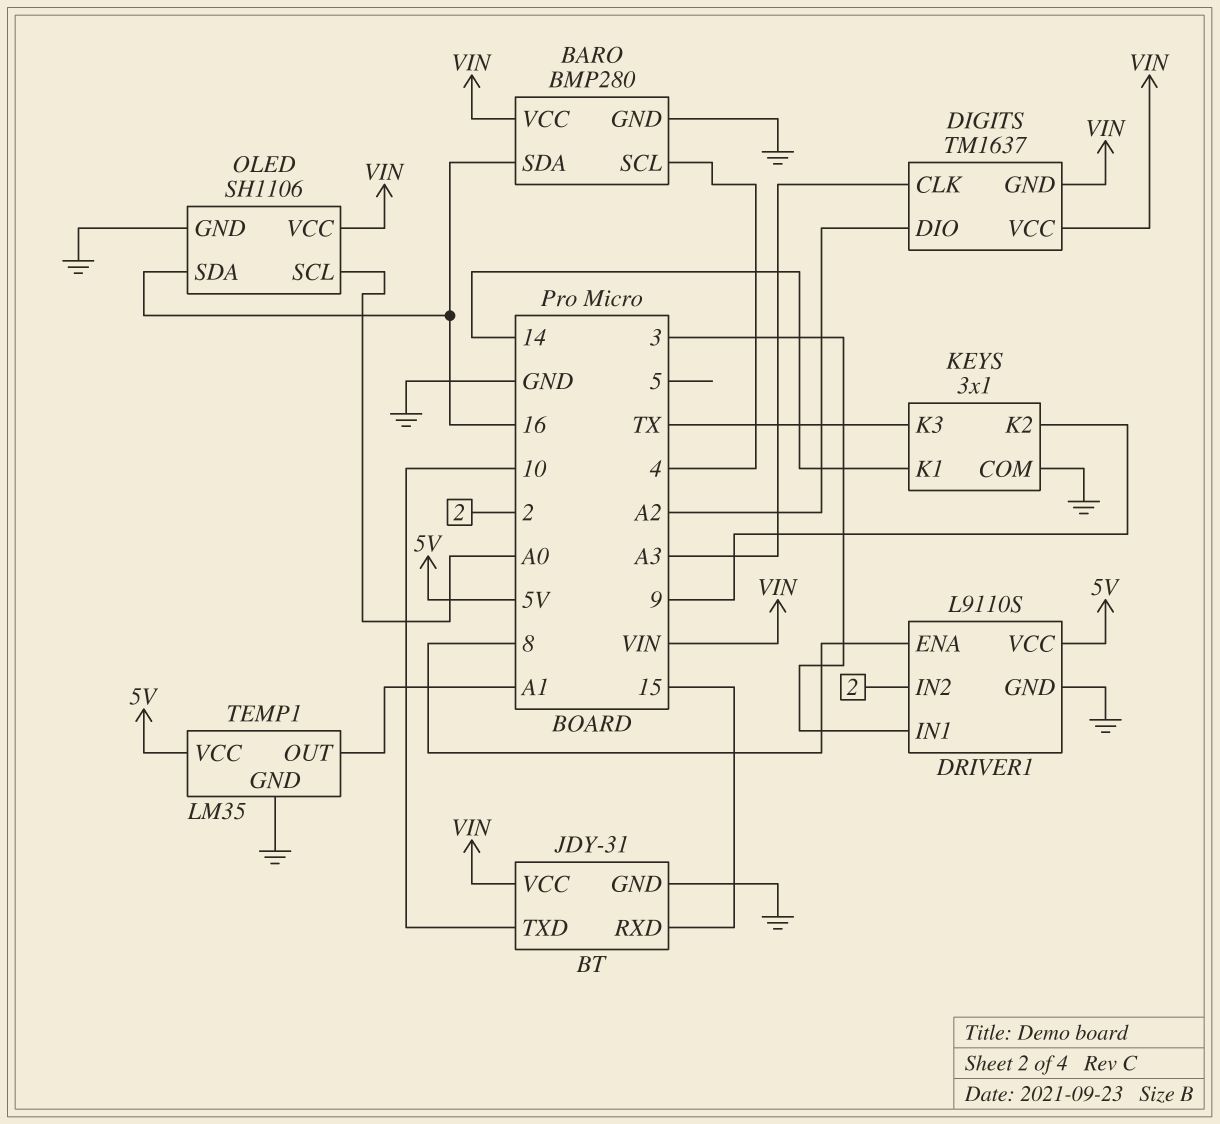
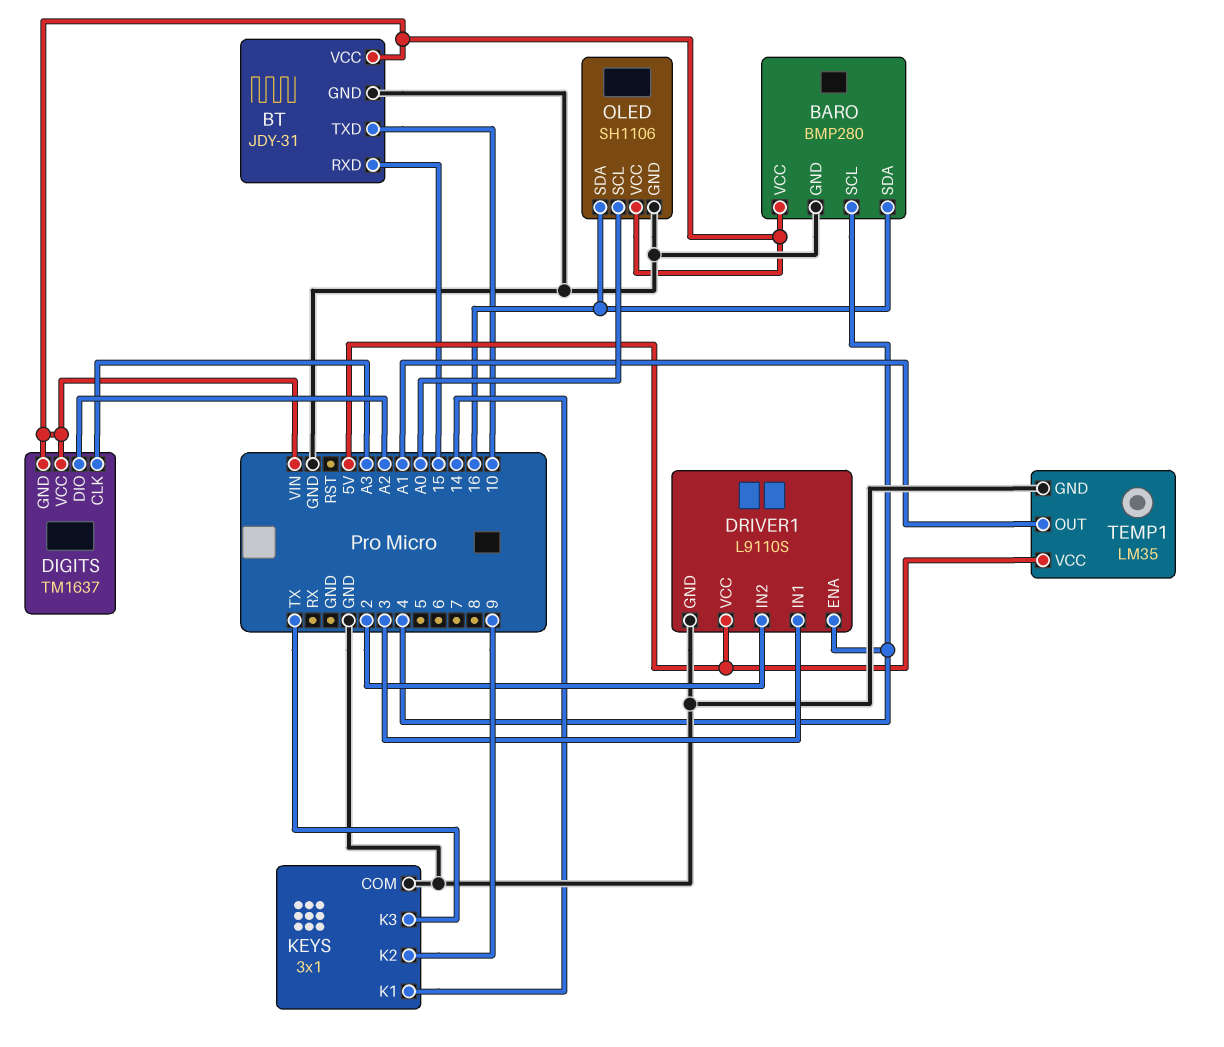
DRIVER1 pin ENA: 8 -> 4

